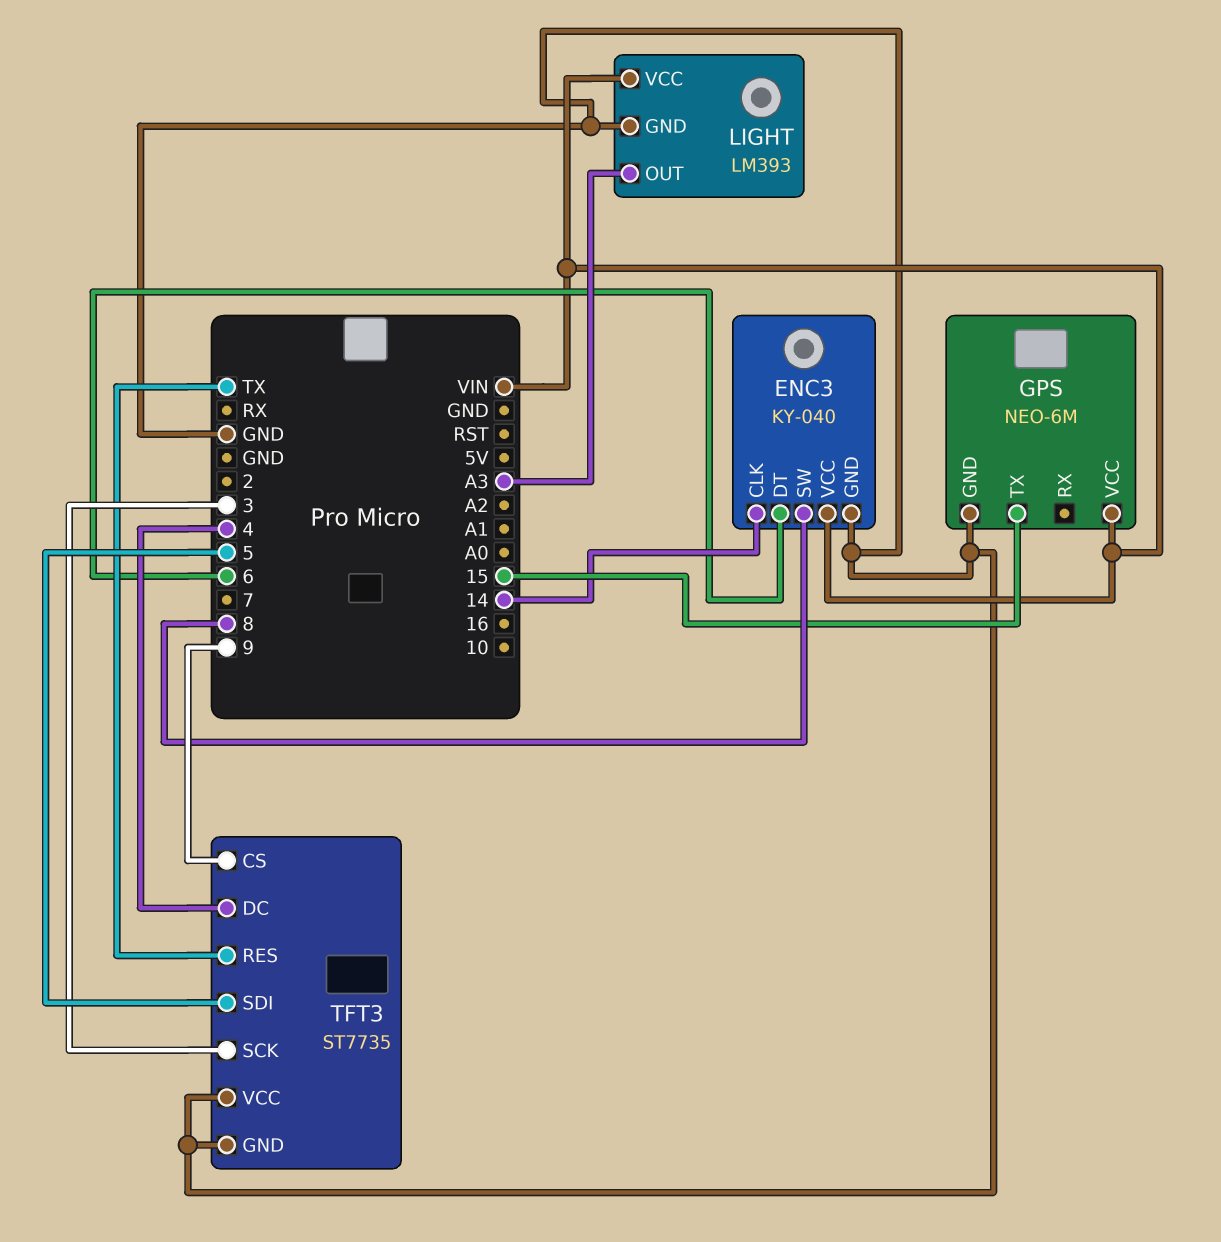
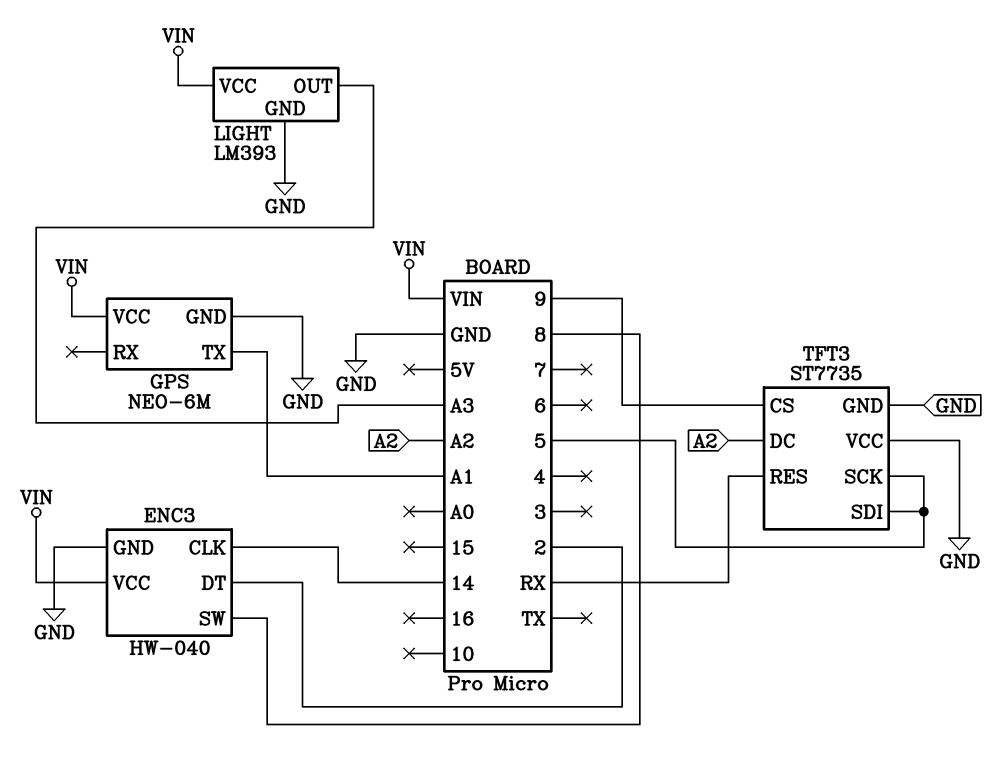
ENC3: KY-040 -> HW-040
ENC3 pin DT: 6 -> 2
GPS pin TX: 15 -> A1
TFT3 pin DC: 4 -> A2
TFT3 pin RES: TX -> RX
TFT3 pin SCK: 3 -> 5

